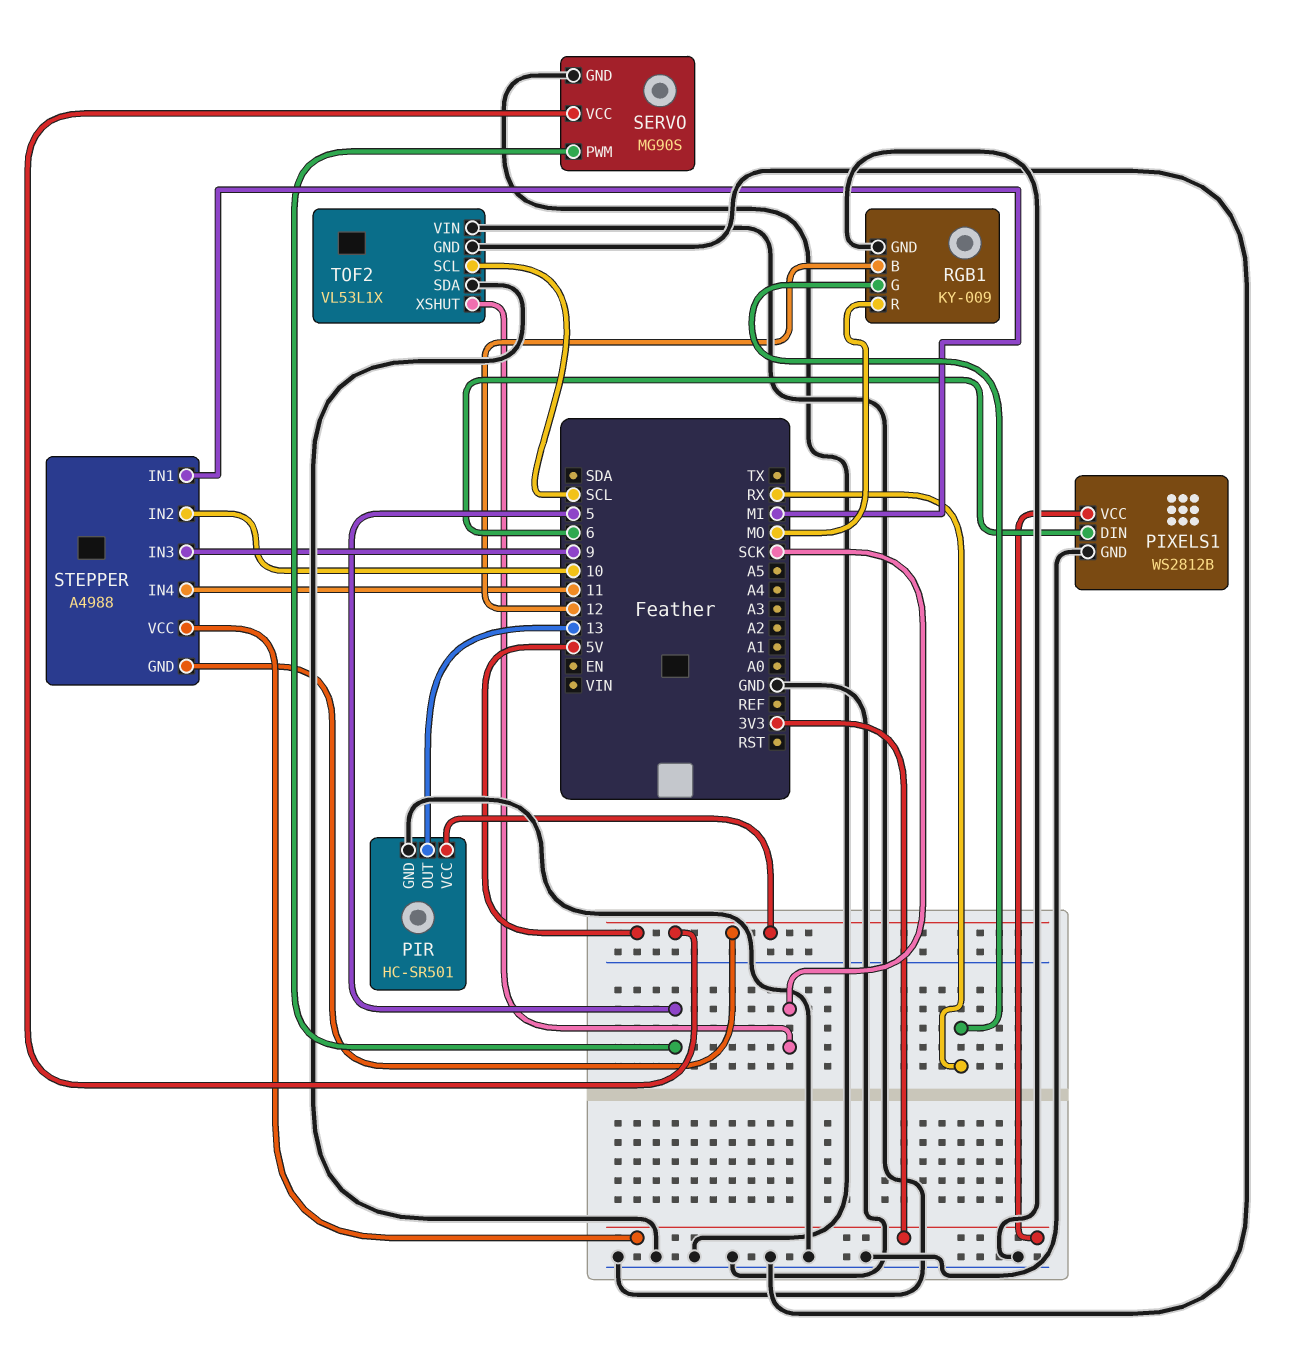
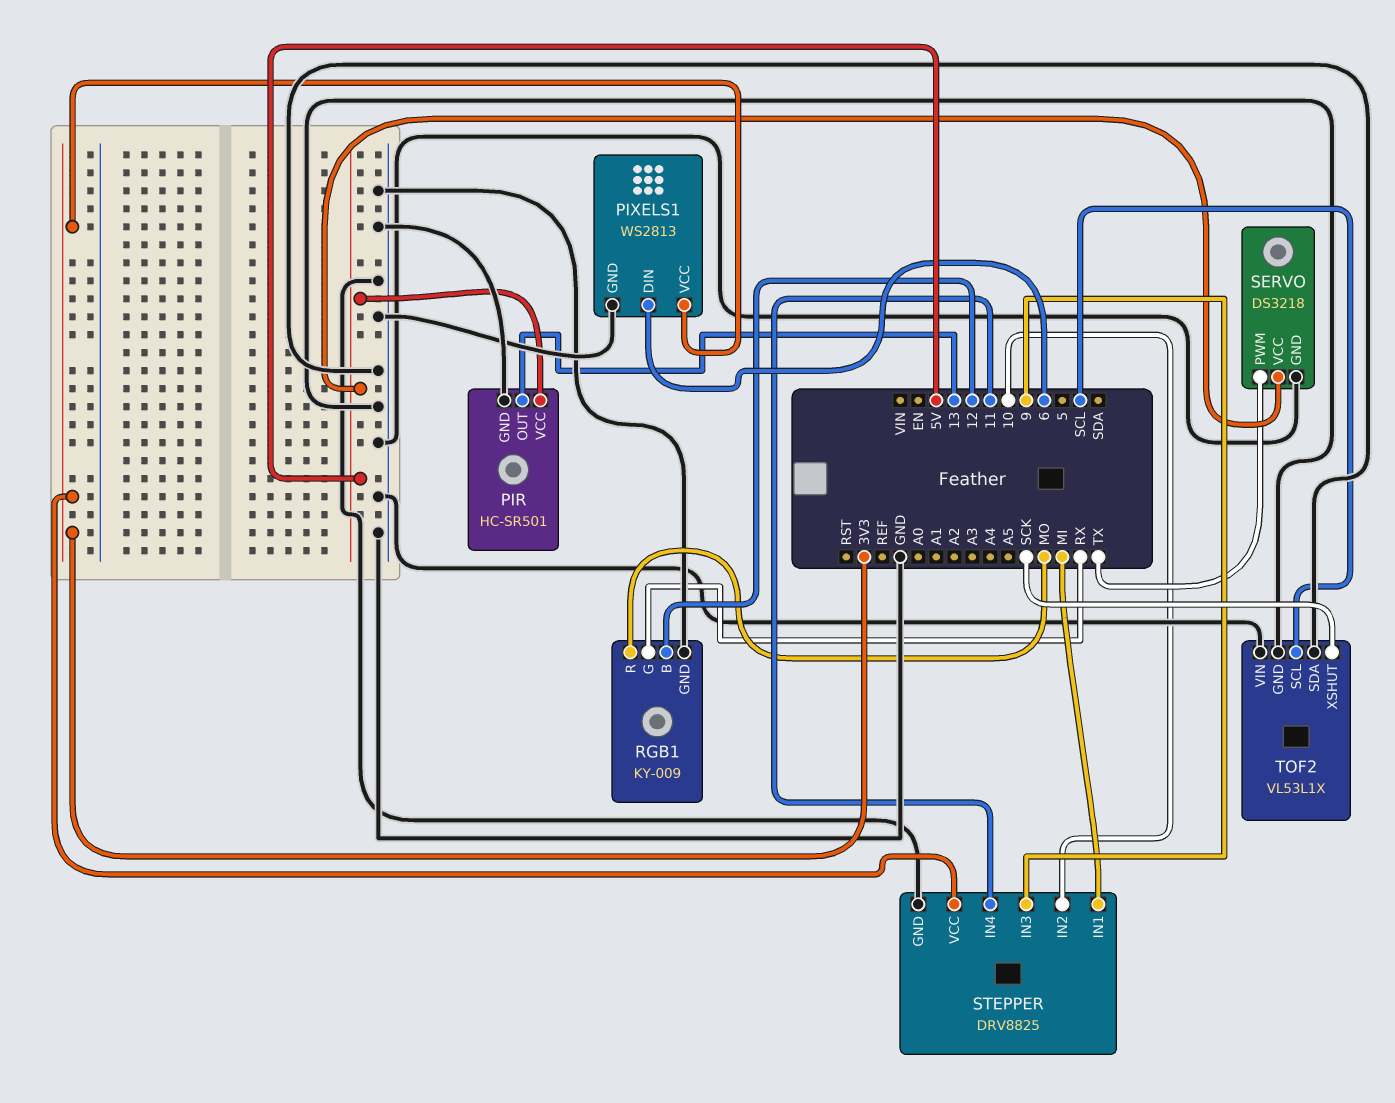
PIXELS1: WS2812B -> WS2813
SERVO: MG90S -> DS3218
SERVO pin PWM: 5 -> TX
STEPPER: A4988 -> DRV8825
STEPPER pin GND: 5V -> GND

